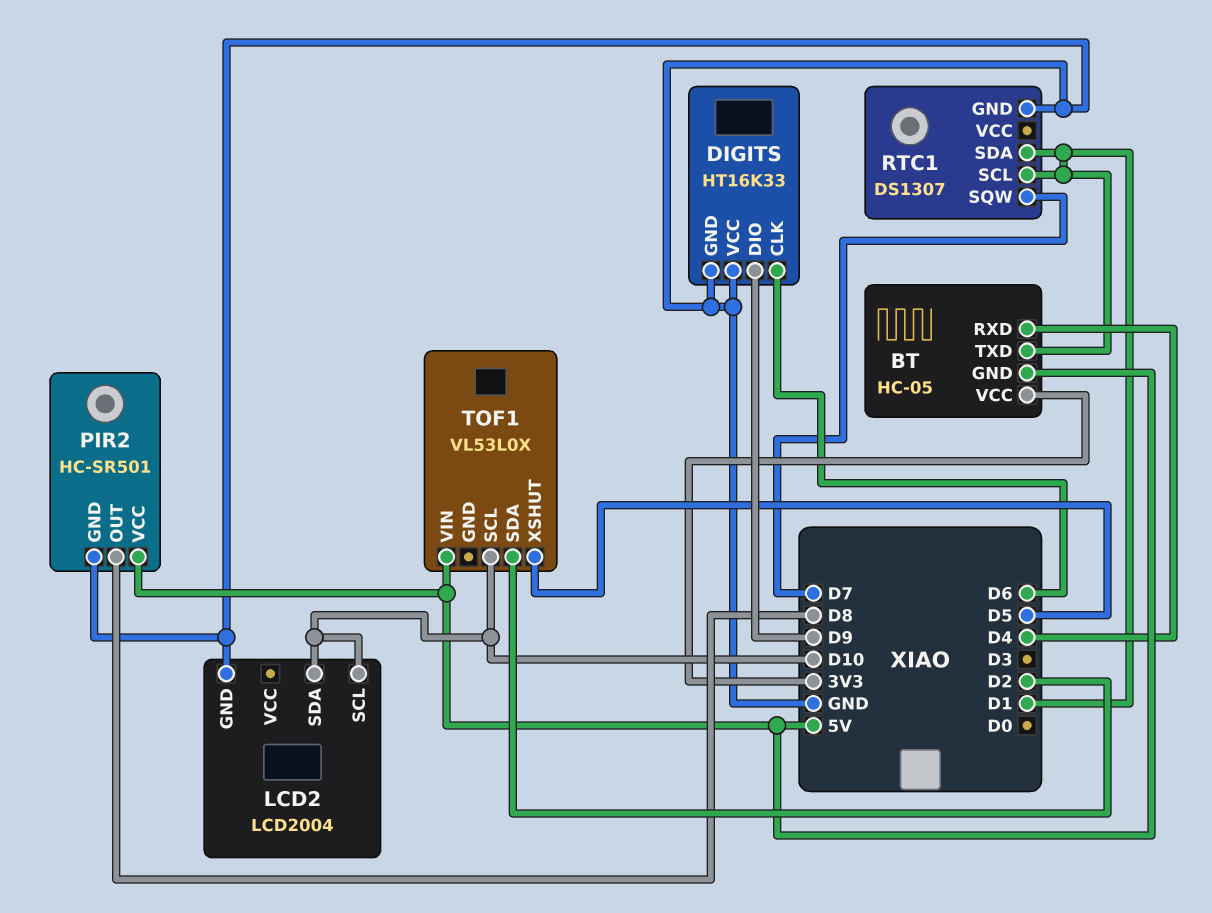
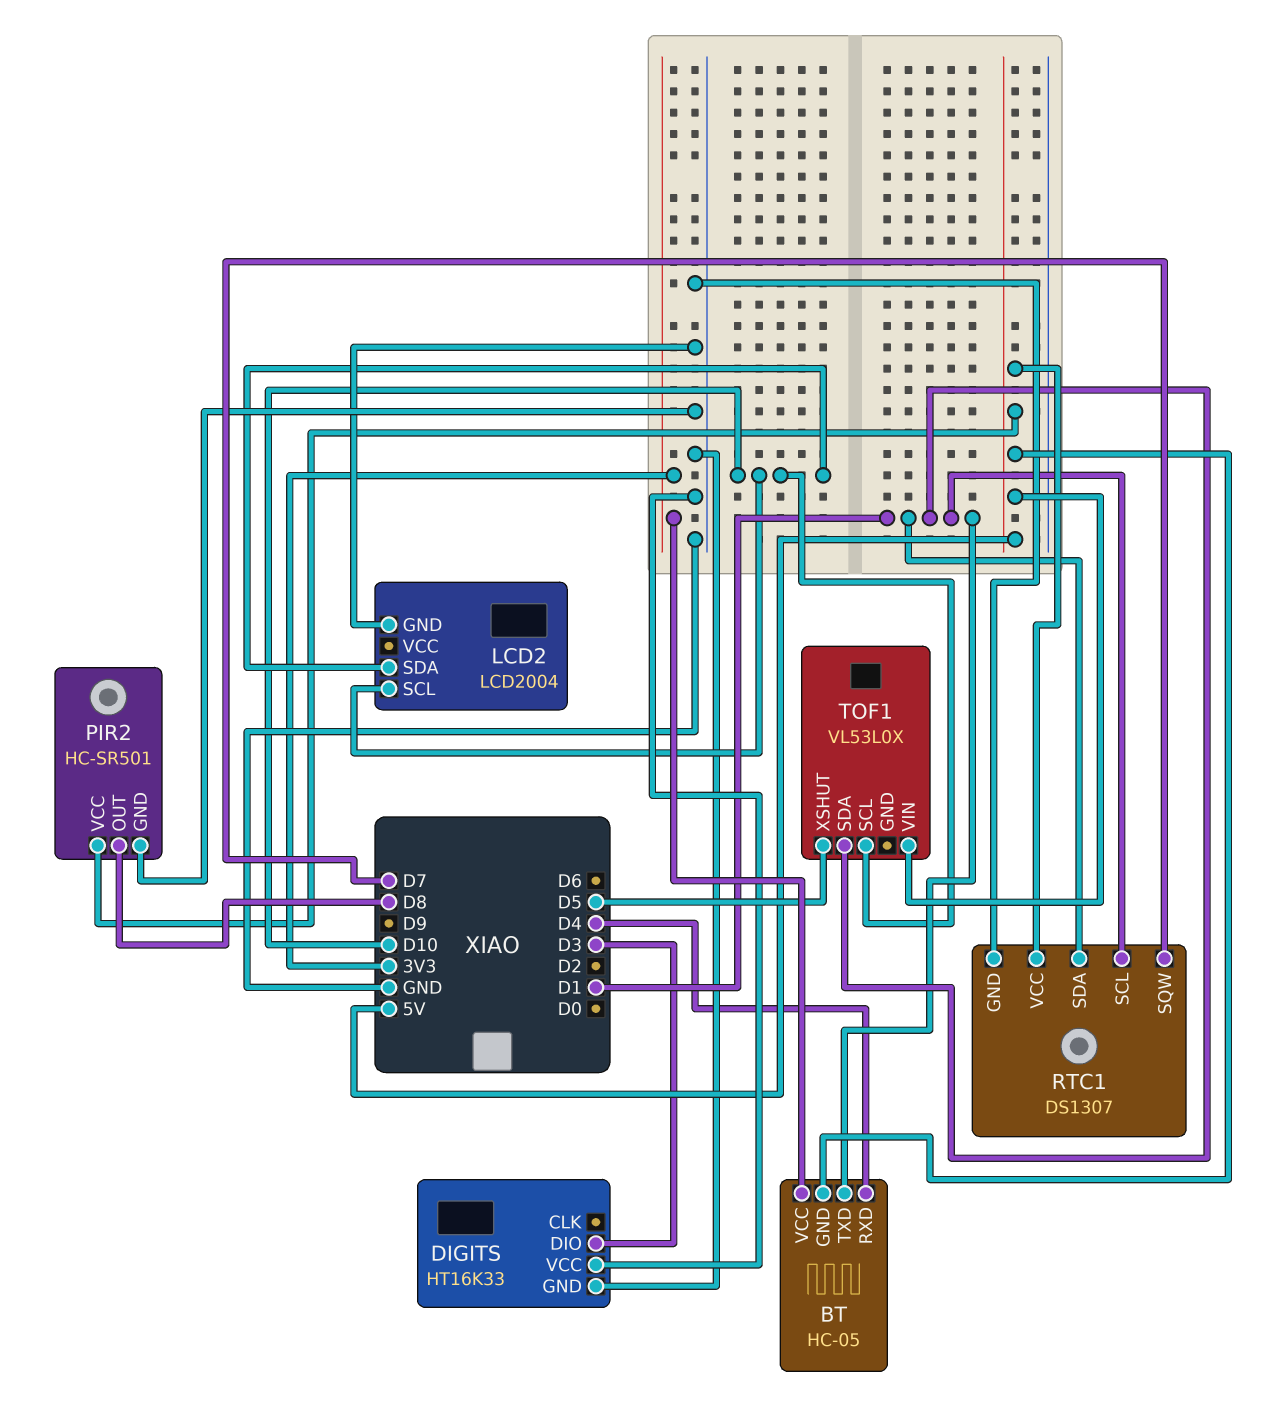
DIGITS pin CLK: D6 -> none
DIGITS pin DIO: D9 -> D3
RTC1 pin VCC: none -> 5V
TOF1 pin SDA: D2 -> D1

